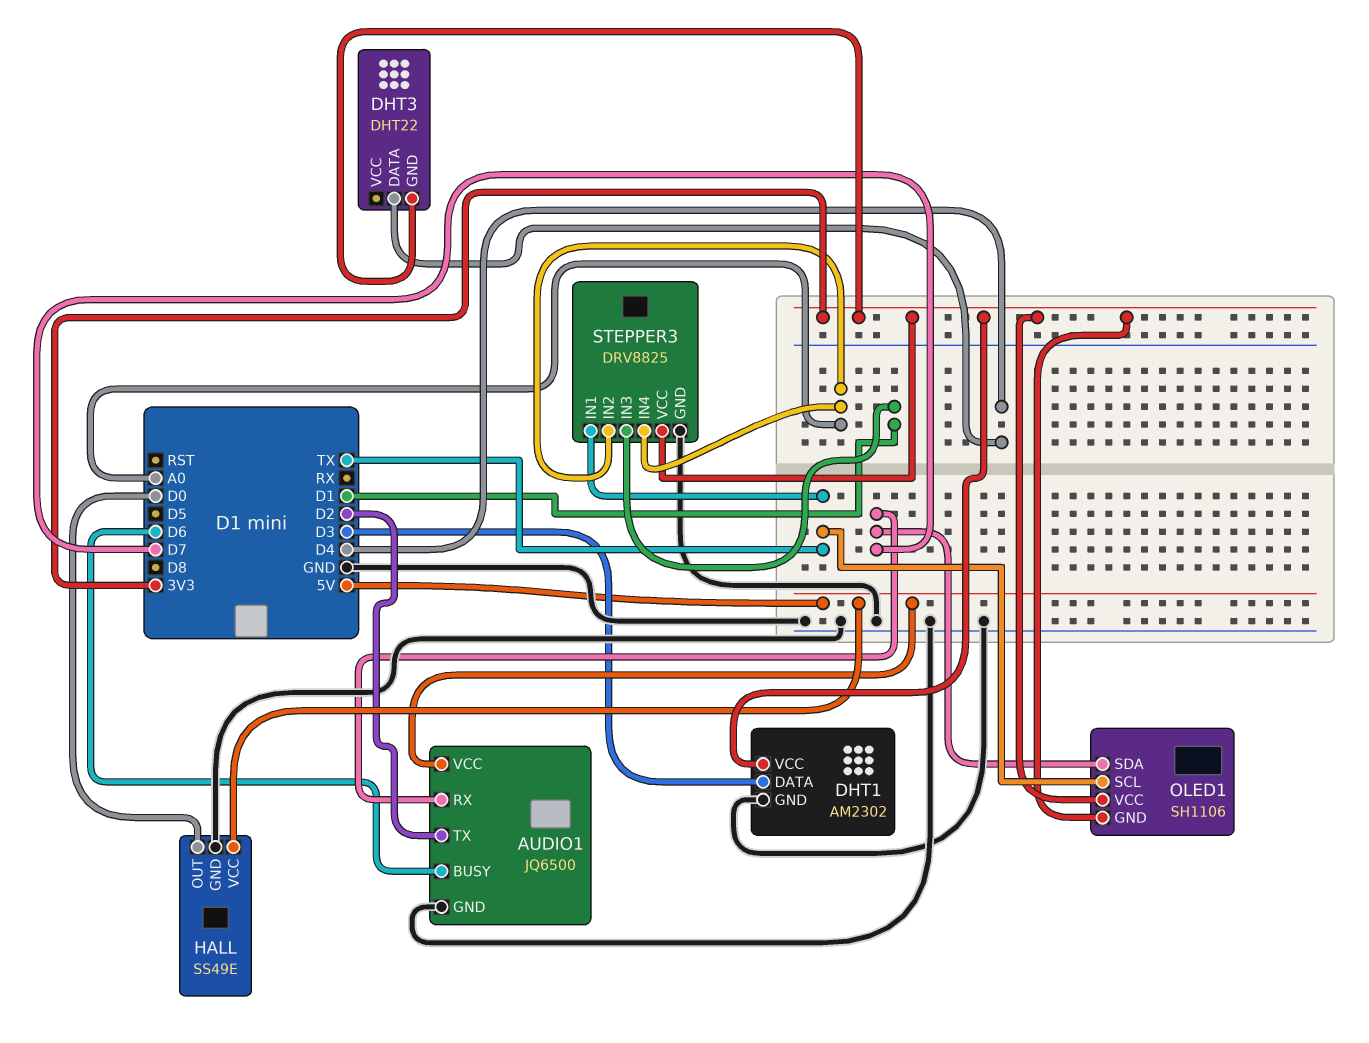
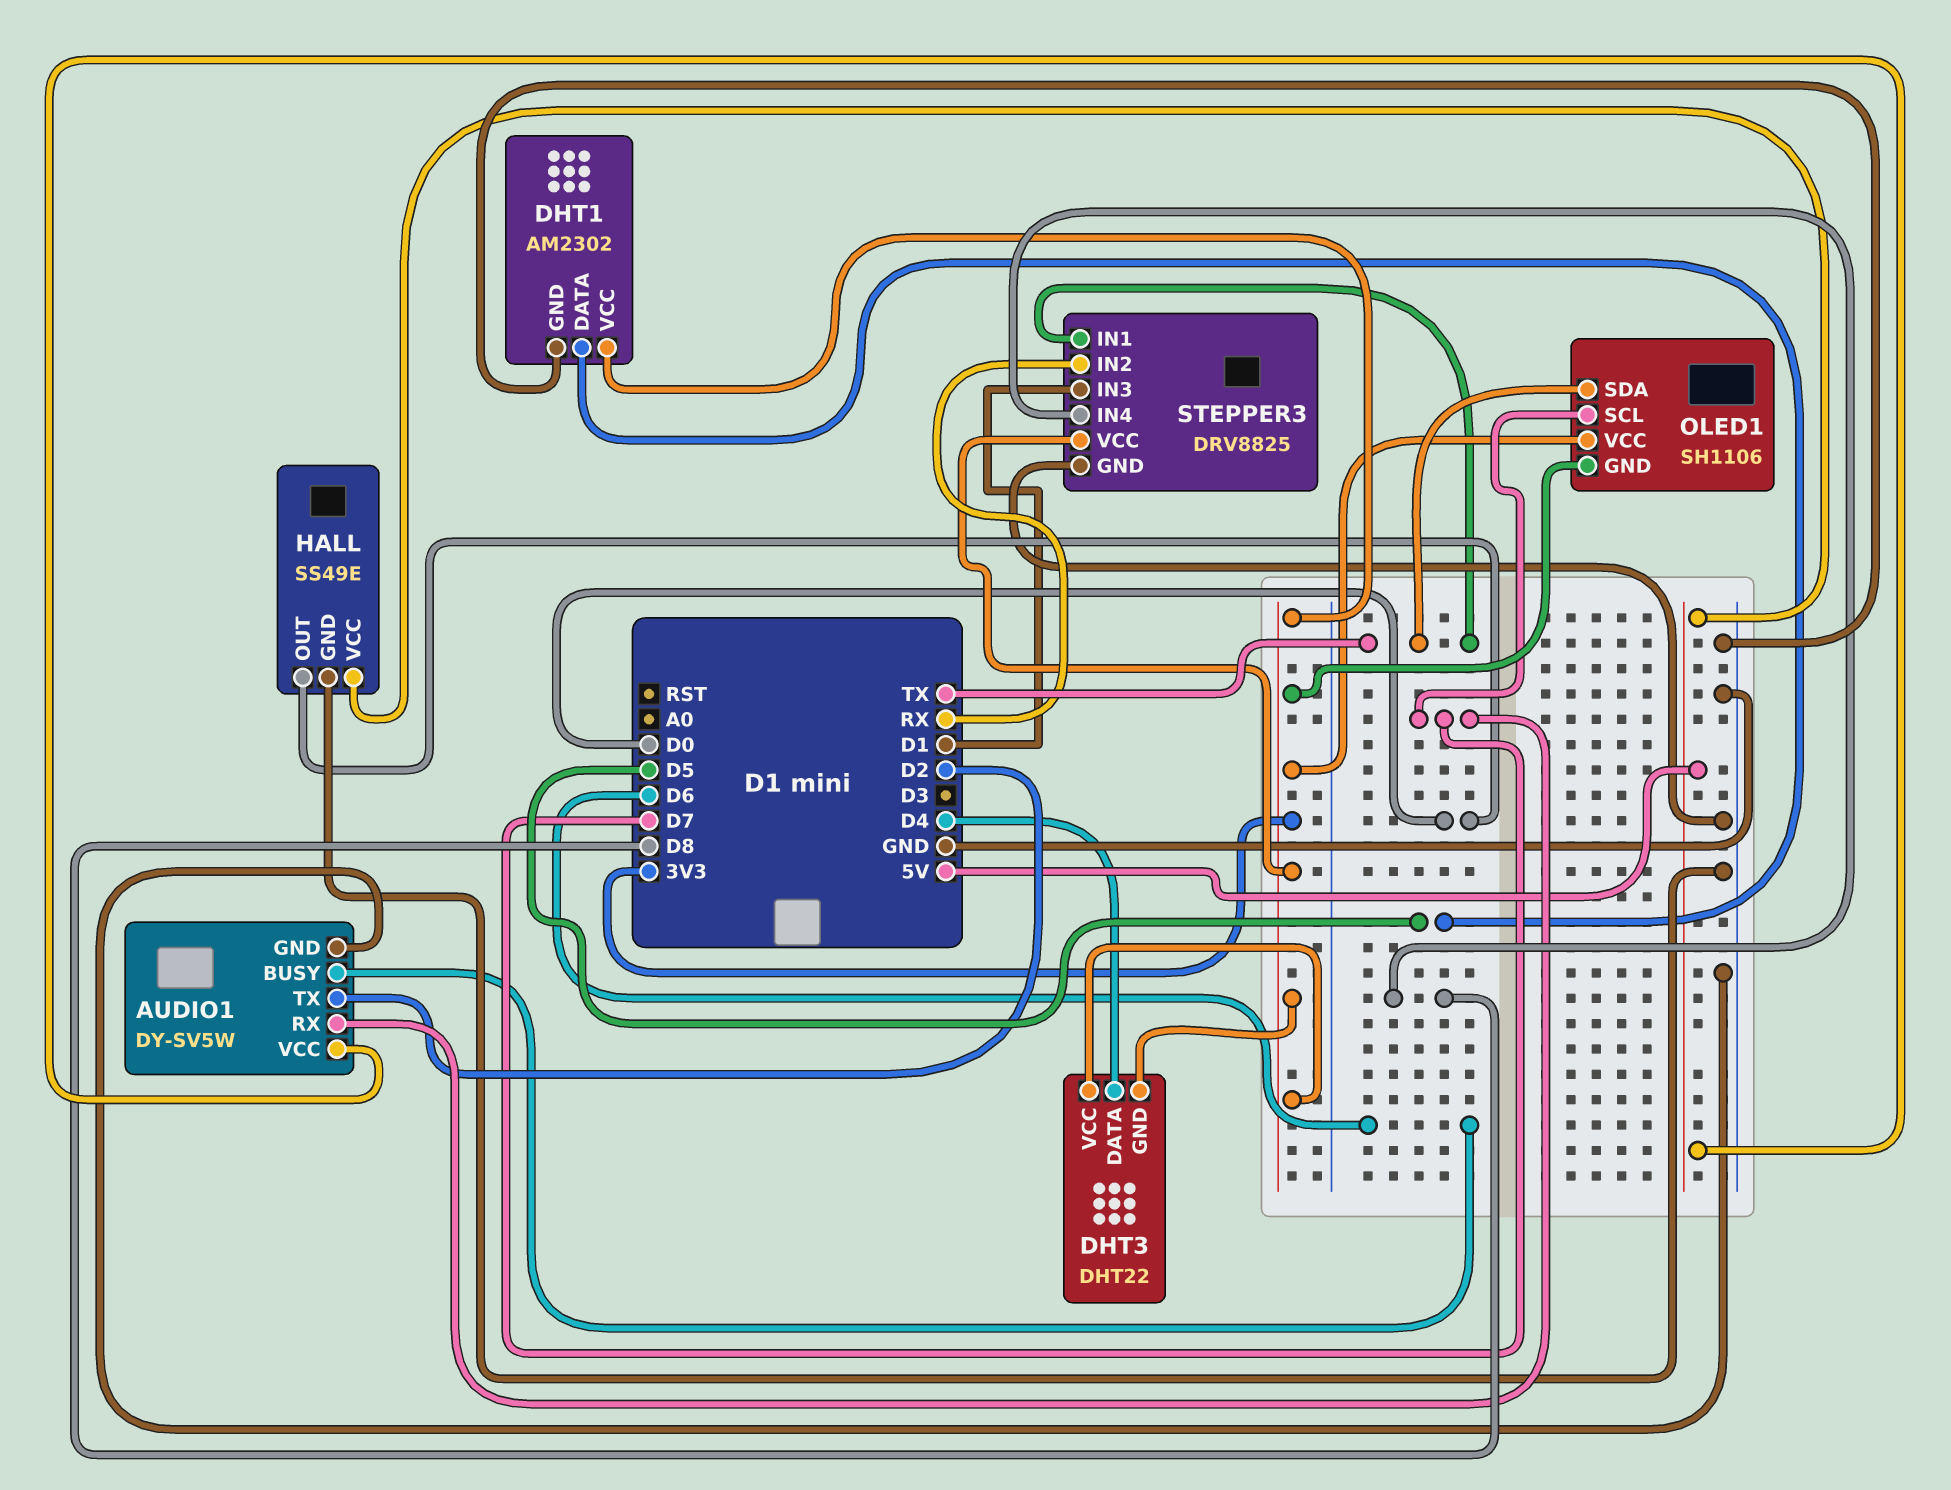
AUDIO1: JQ6500 -> DY-SV5W
DHT1 pin DATA: D3 -> D5
DHT3 pin VCC: none -> 3V3
OLED1 pin SCL: TX -> D7
OLED1 pin SDA: D7 -> TX
STEPPER3 pin IN2: A0 -> RX
STEPPER3 pin IN4: A0 -> D8

